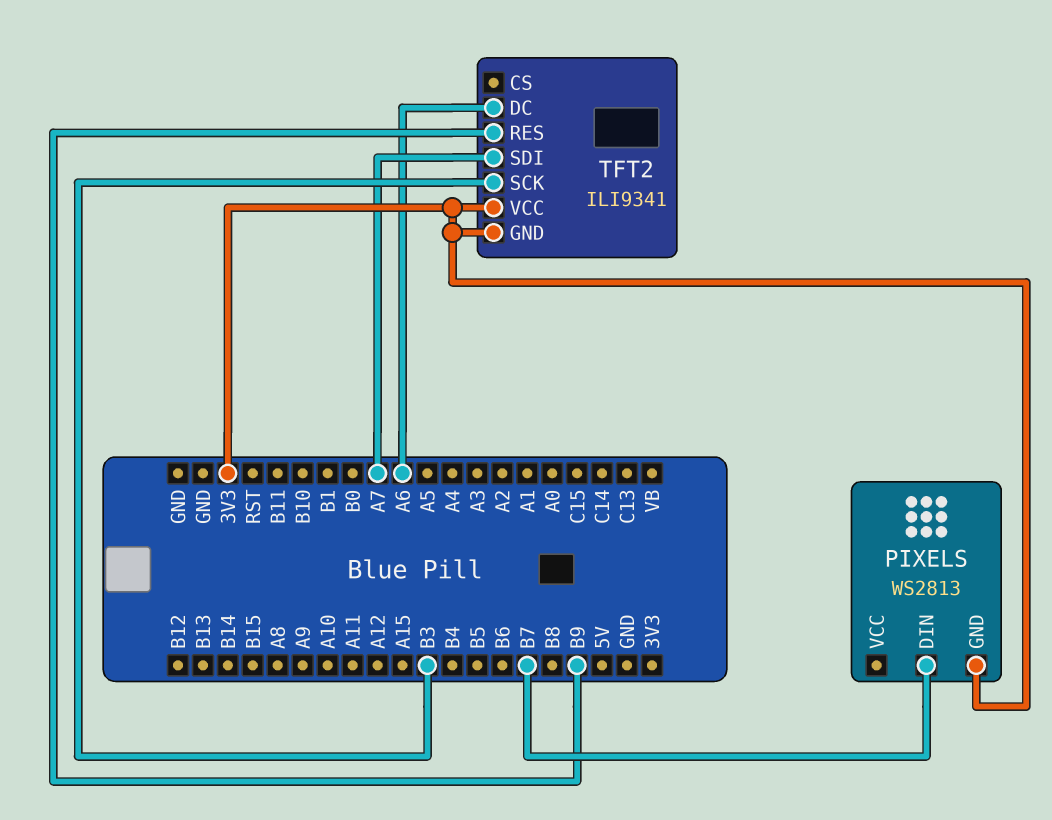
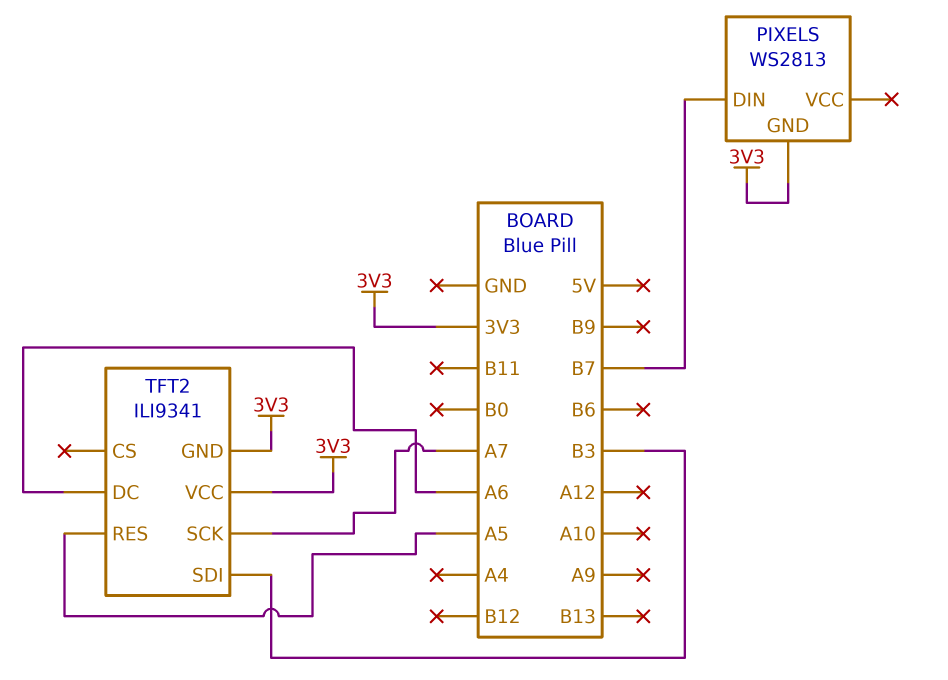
TFT2 pin RES: B9 -> A5
TFT2 pin SCK: B3 -> A7
TFT2 pin SDI: A7 -> B3

